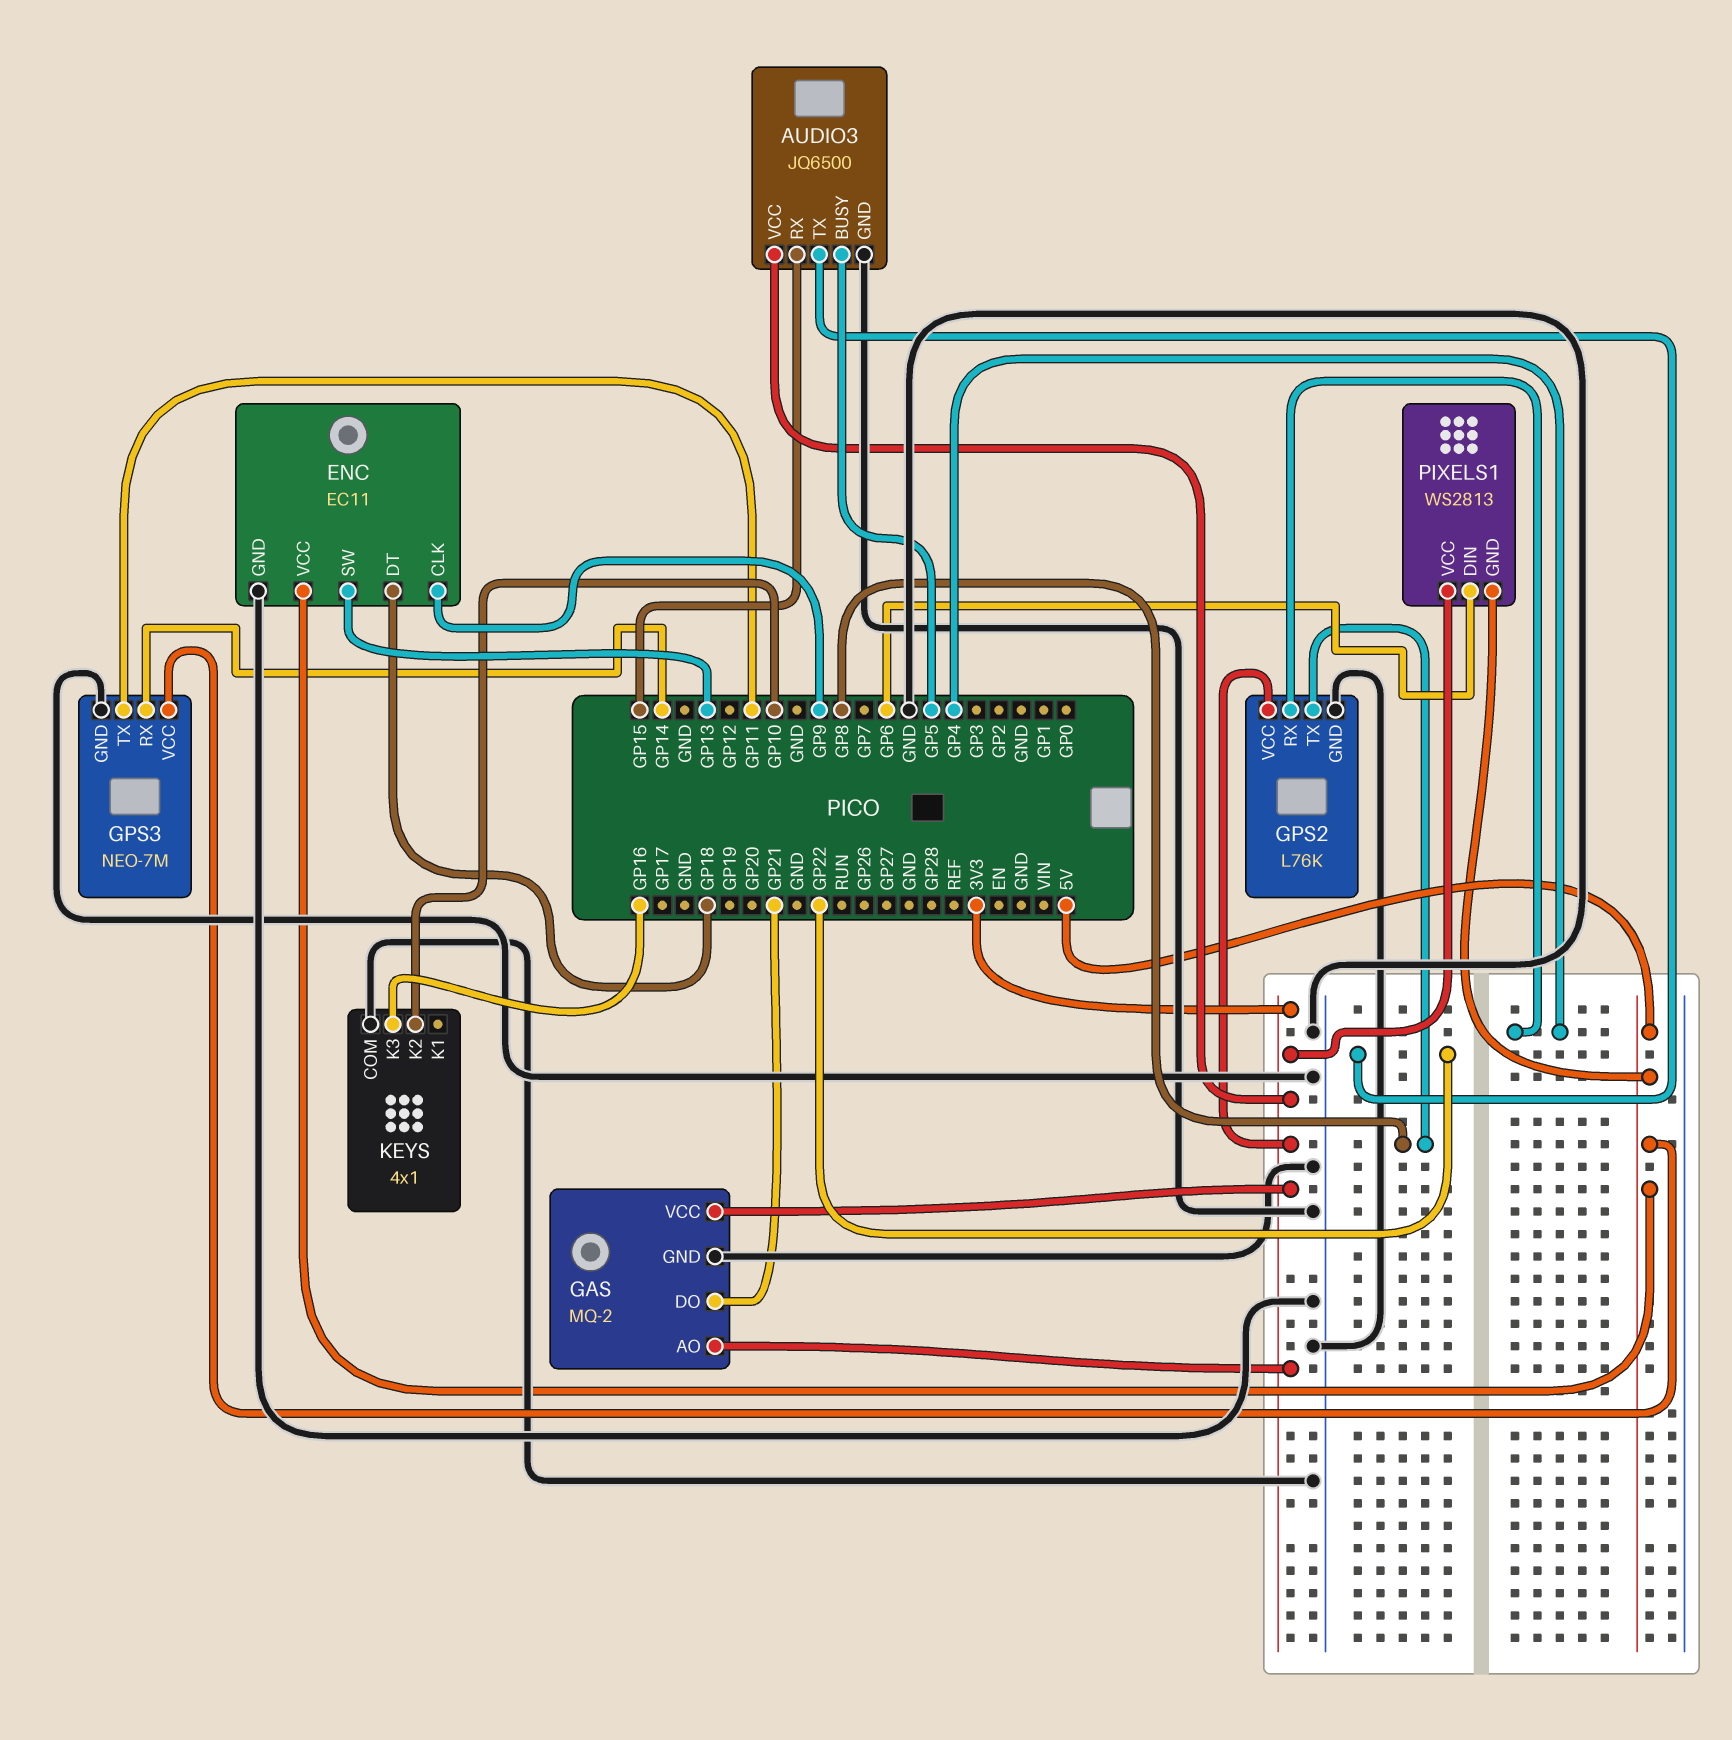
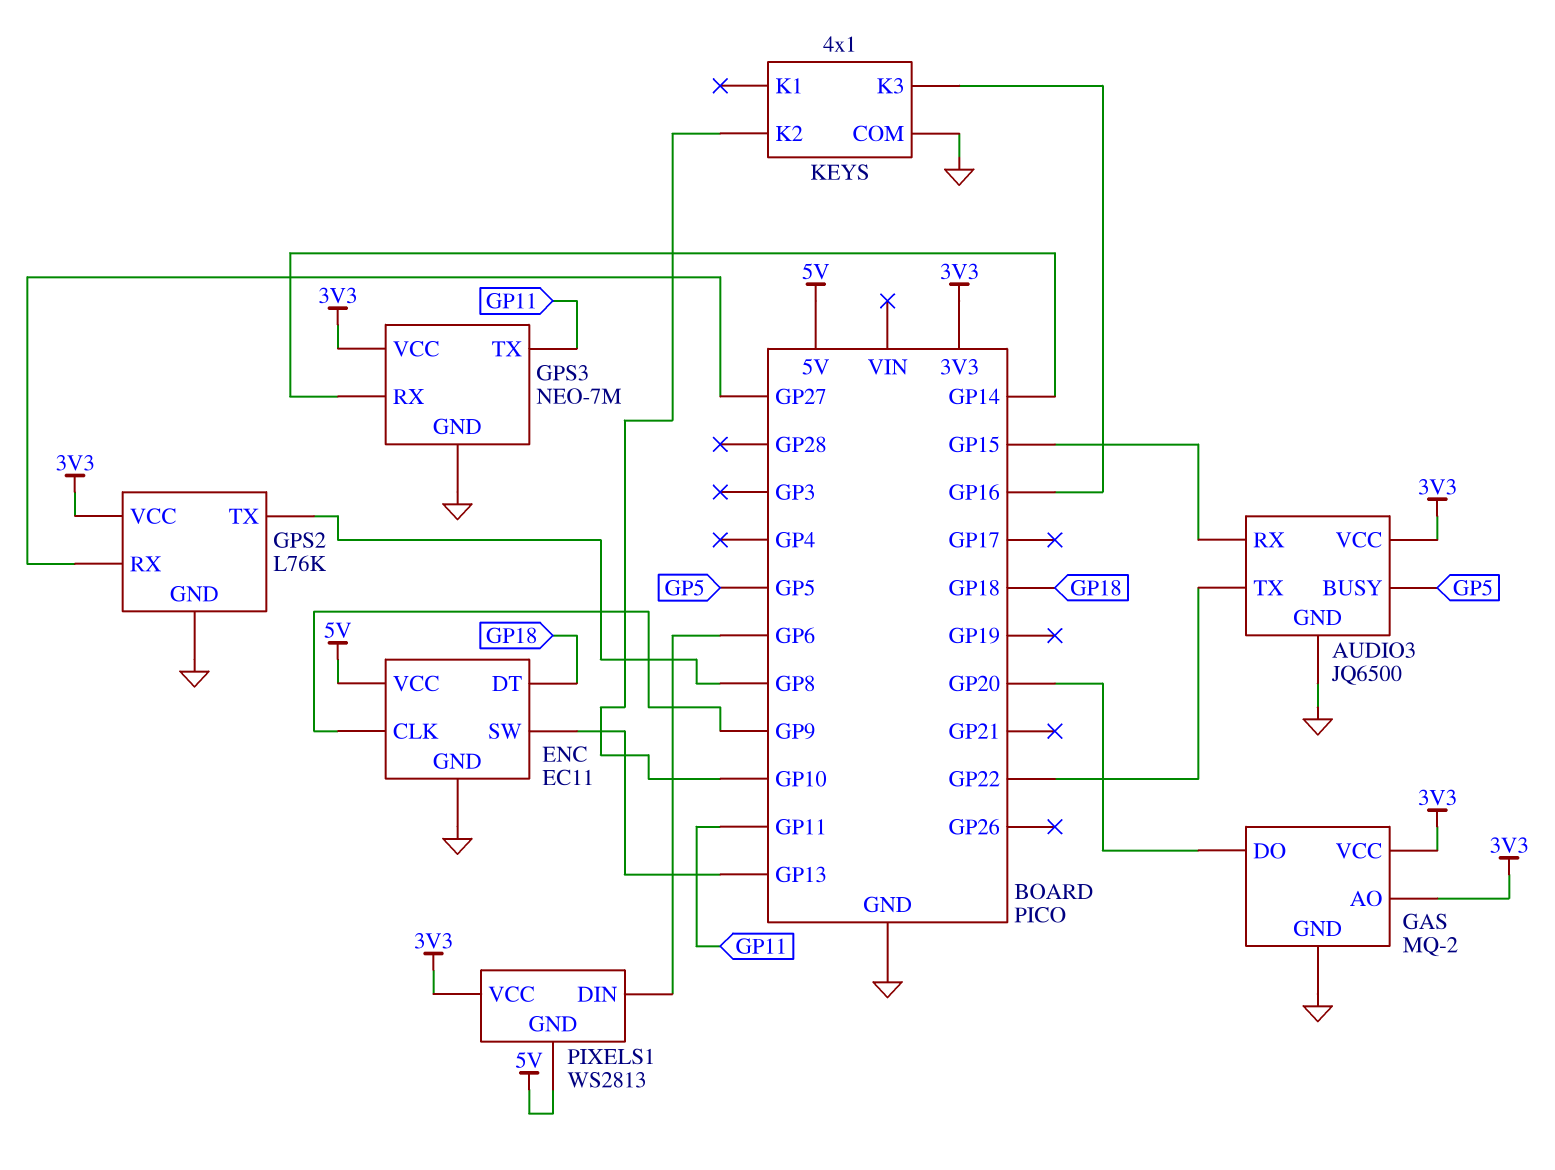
GAS pin DO: GP21 -> GP20
GPS2 pin RX: GP4 -> GP27
GPS3 pin VCC: 5V -> 3V3

